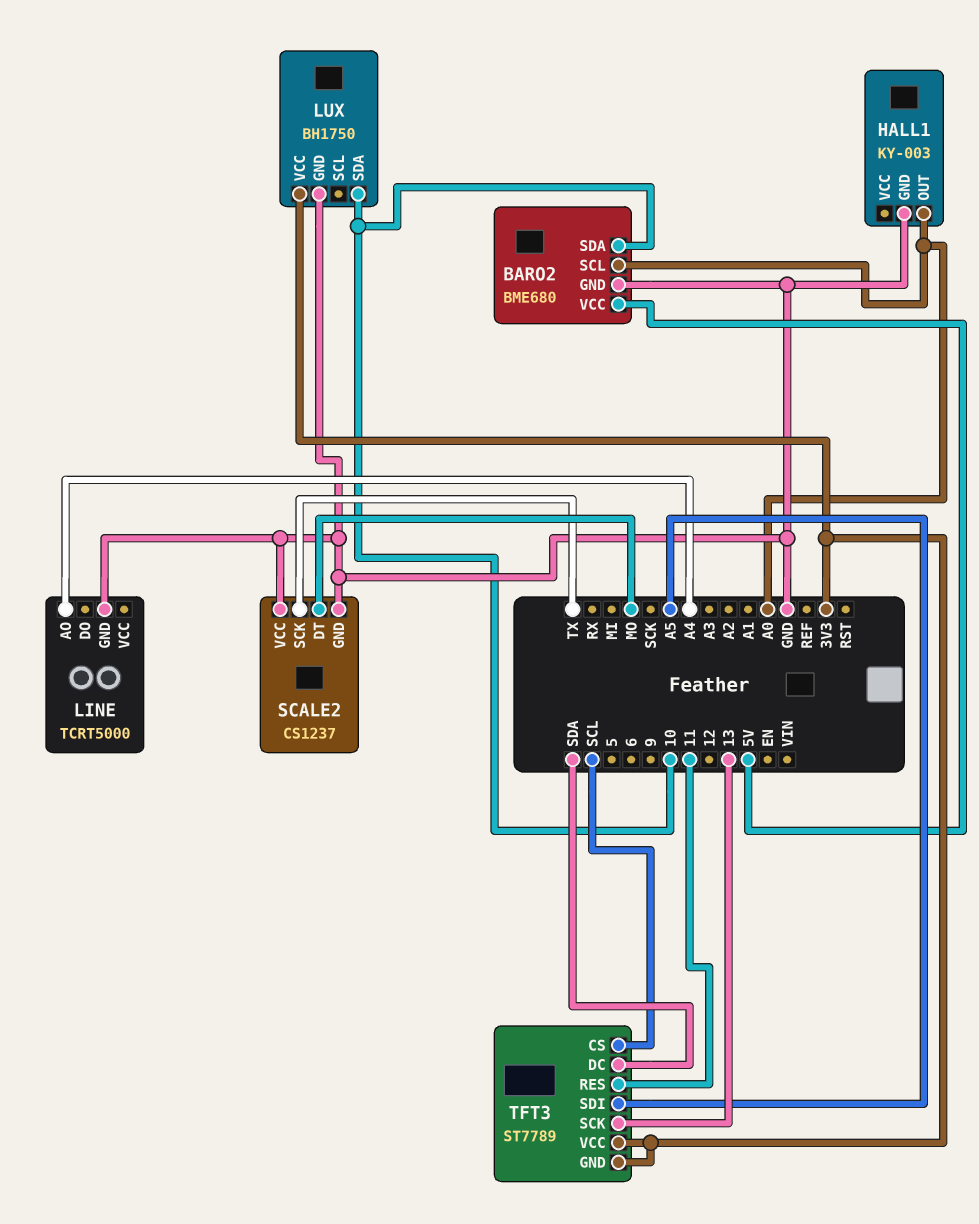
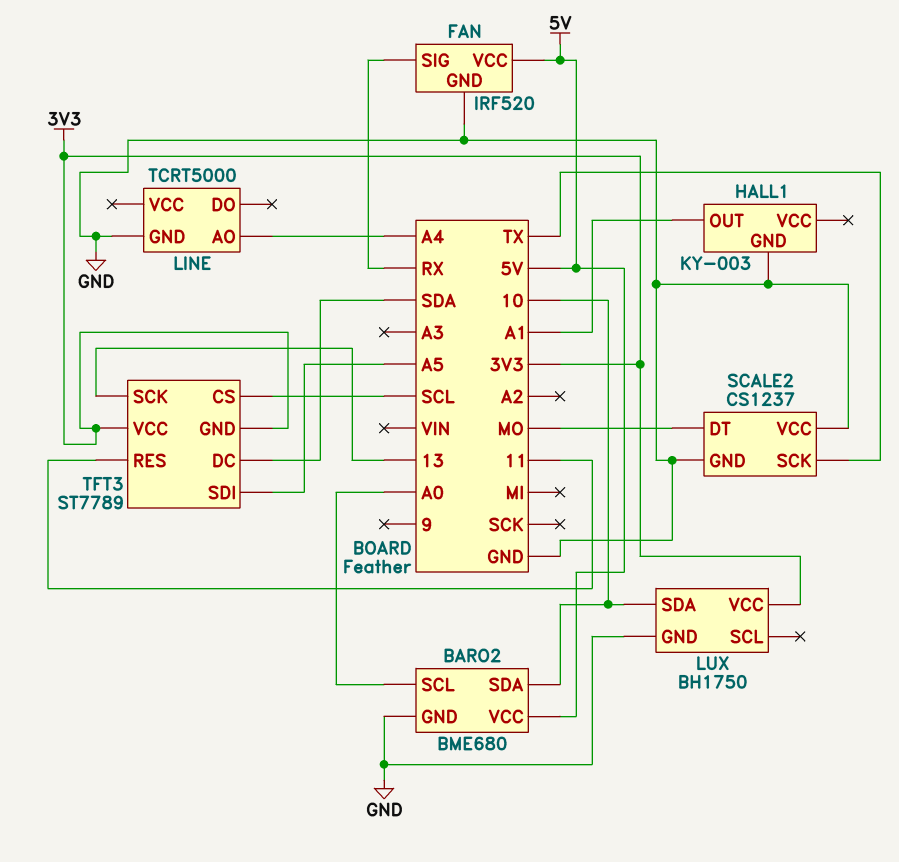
FAN: none -> IRF520
FAN pin GND: none -> GND
FAN pin SIG: none -> RX
FAN pin VCC: none -> 5V
HALL1 pin OUT: A0 -> A1

